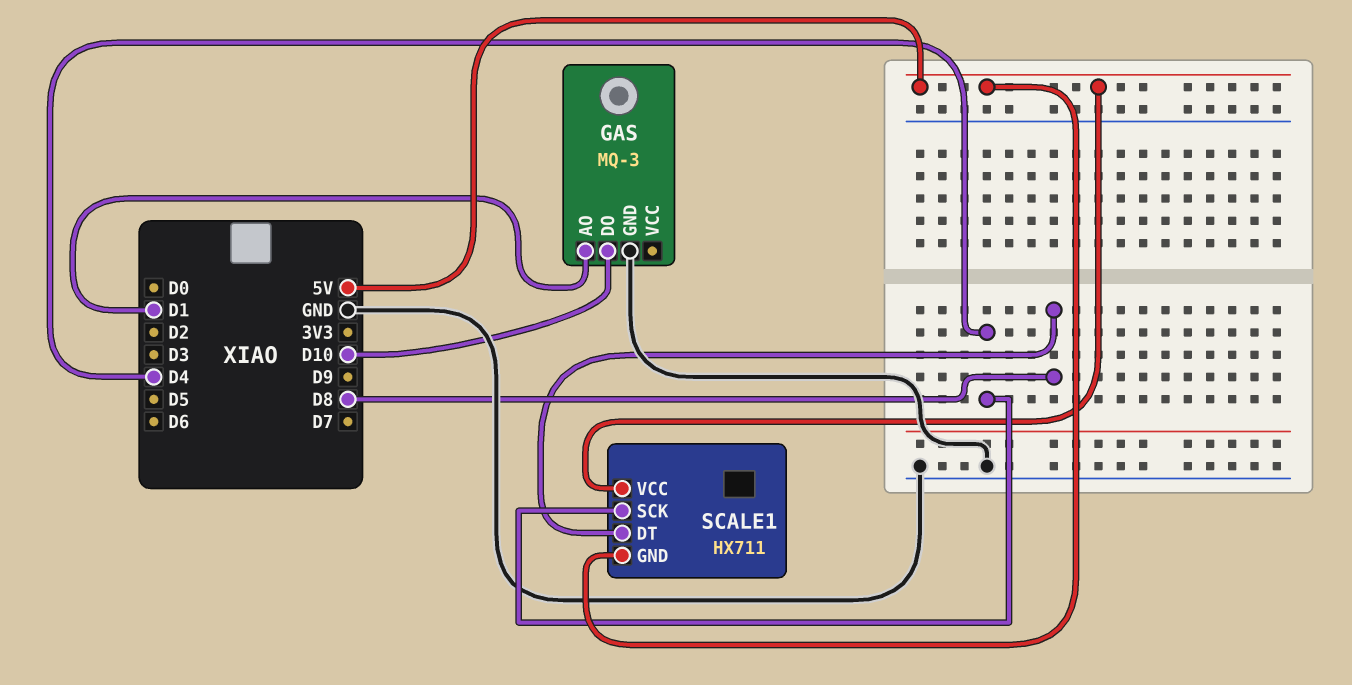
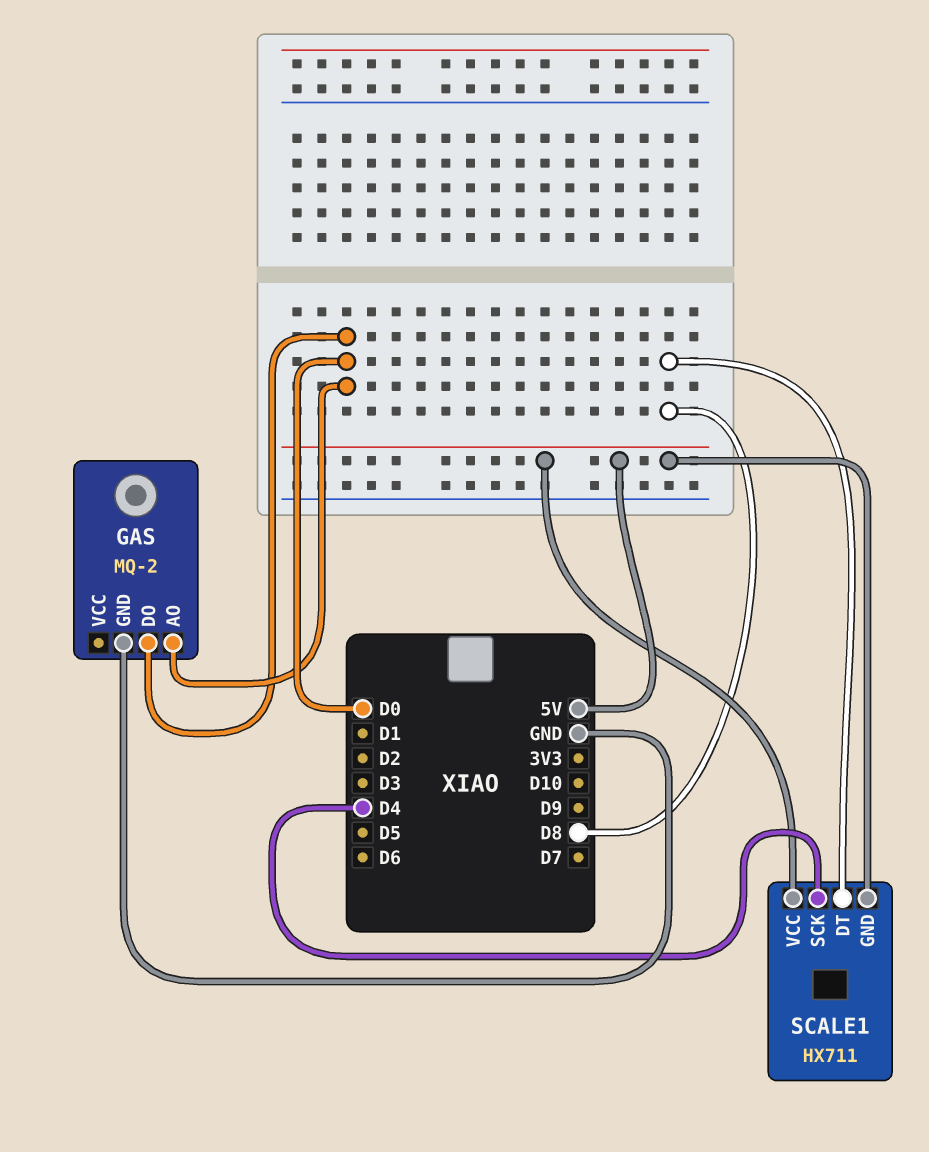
GAS: MQ-3 -> MQ-2
GAS pin AO: D1 -> D0
GAS pin DO: D10 -> D0

